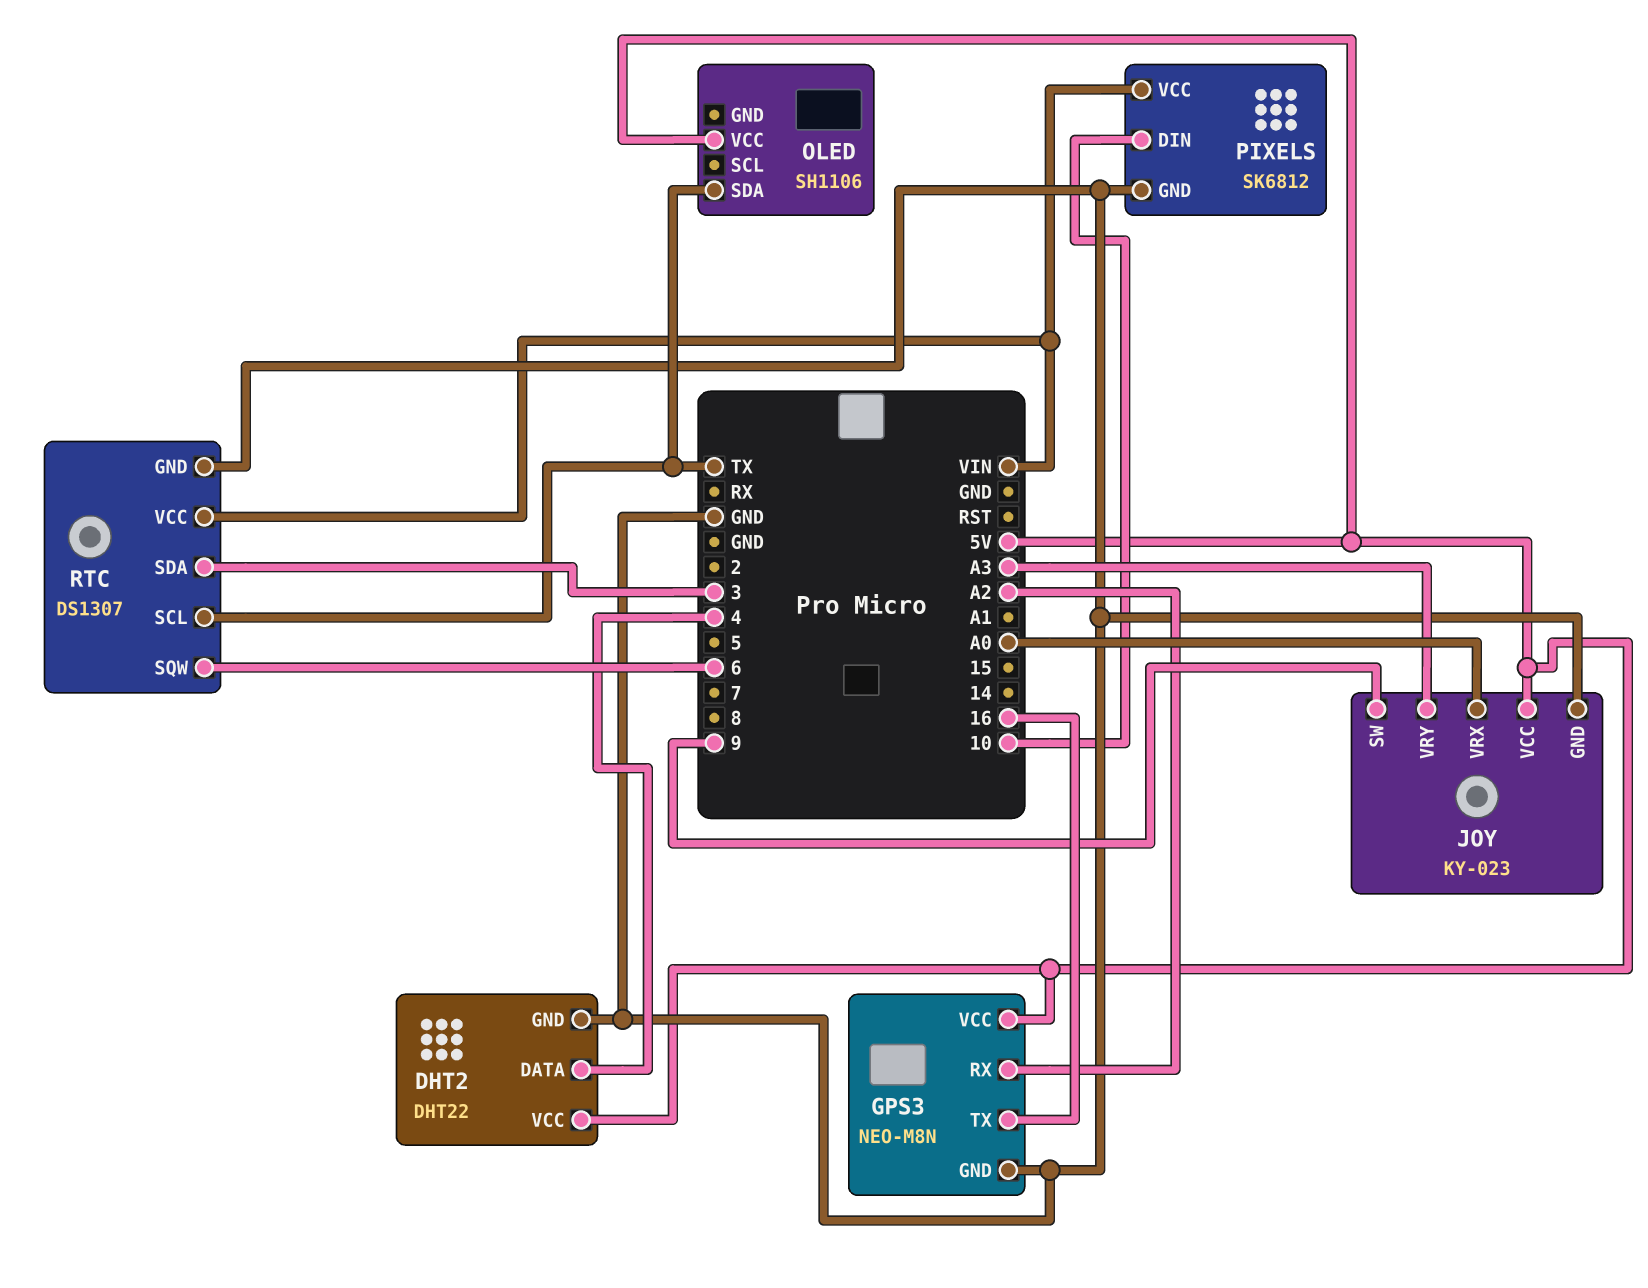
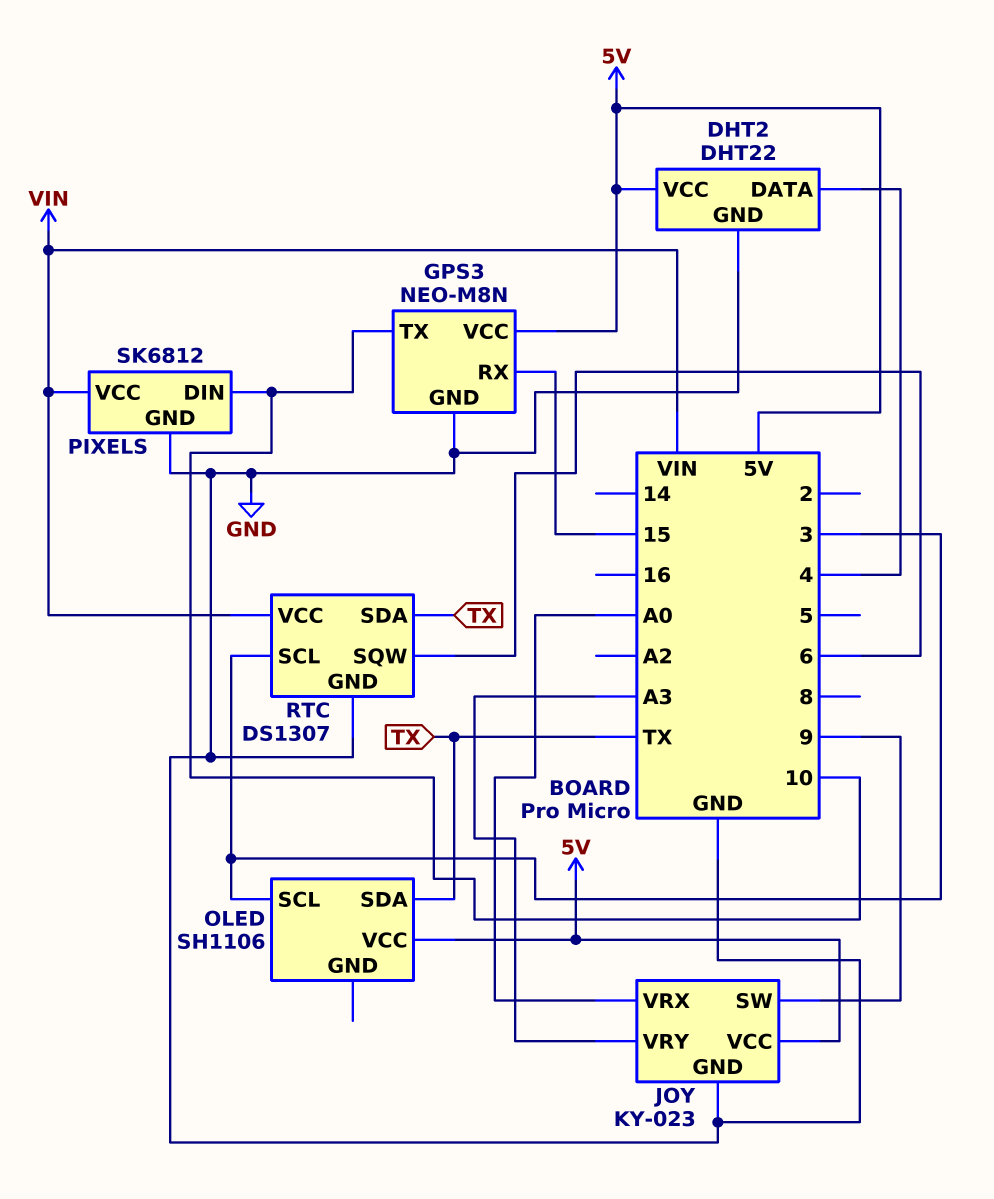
GPS3 pin RX: A2 -> 15
GPS3 pin TX: 16 -> 10
OLED pin SCL: none -> 3
RTC pin SCL: TX -> 3
RTC pin SDA: 3 -> TX

